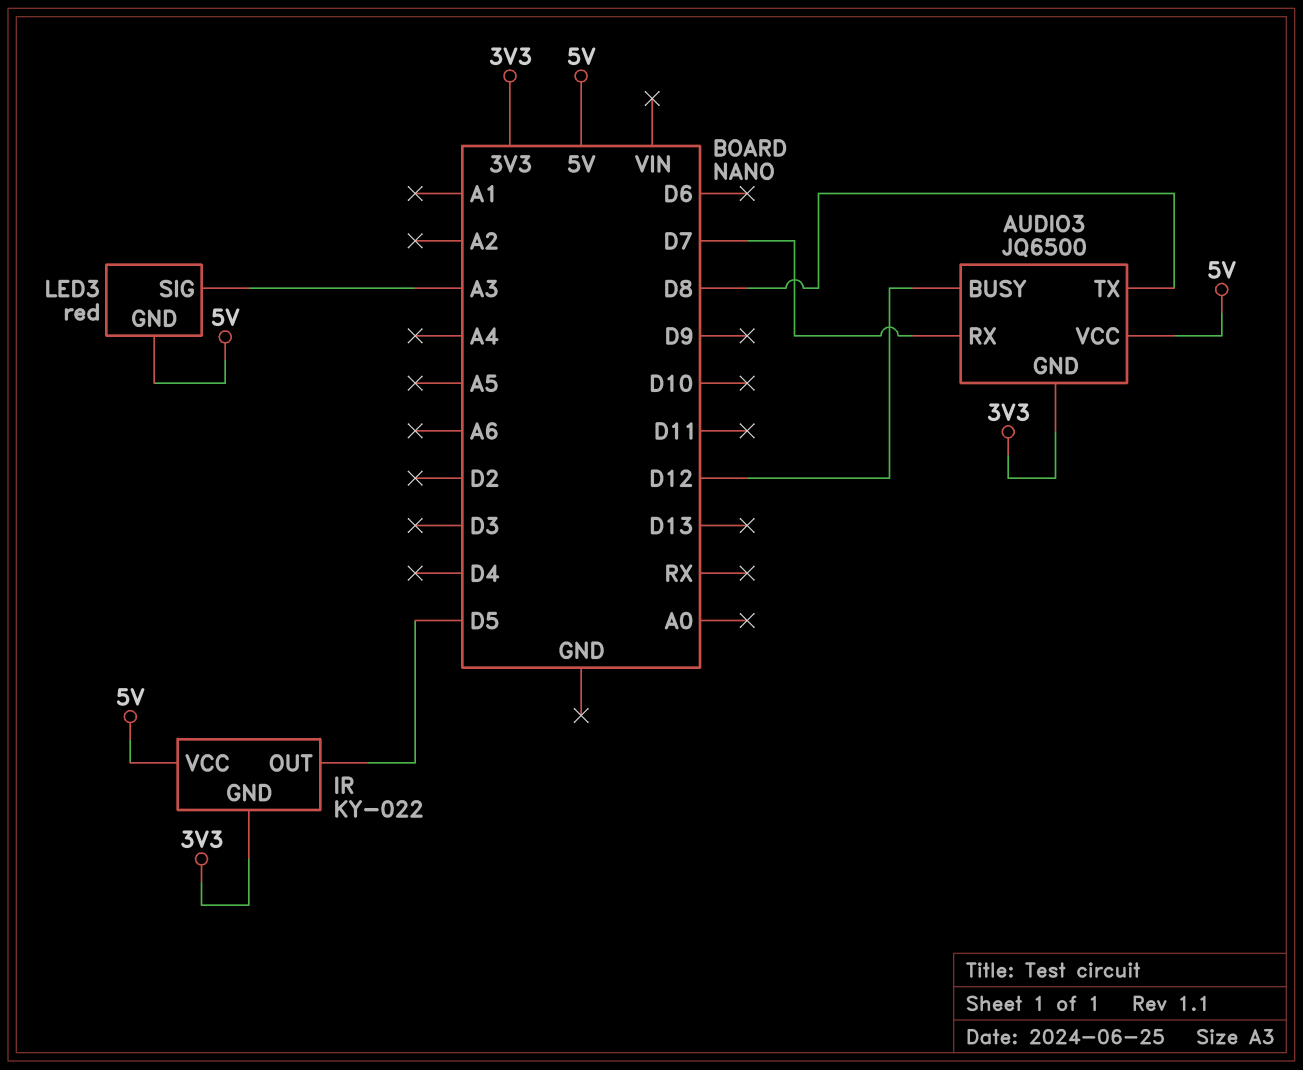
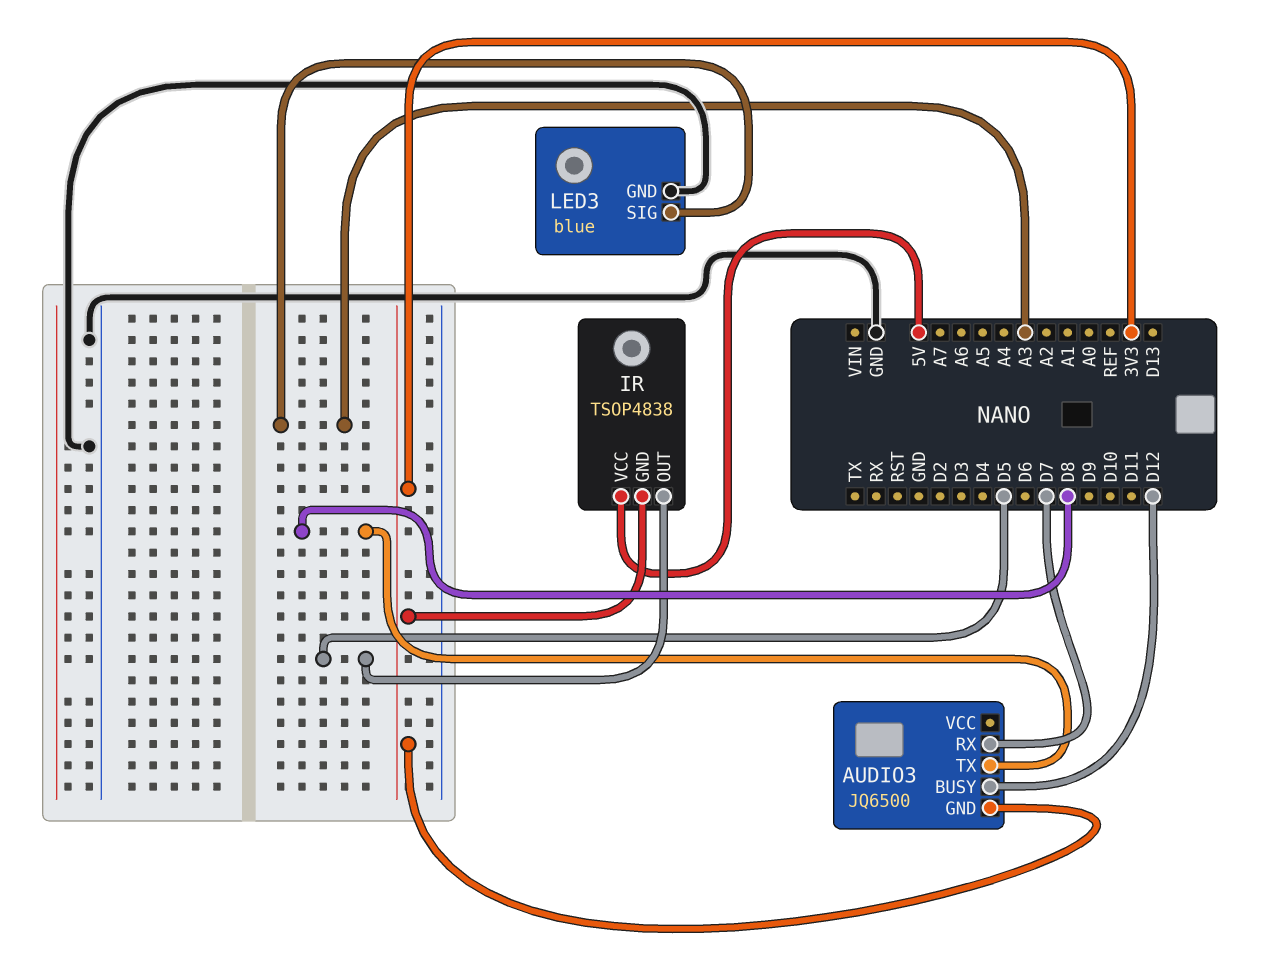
AUDIO3 pin VCC: 5V -> none
IR: KY-022 -> TSOP4838
LED3: red -> blue
LED3 pin GND: 5V -> GND

